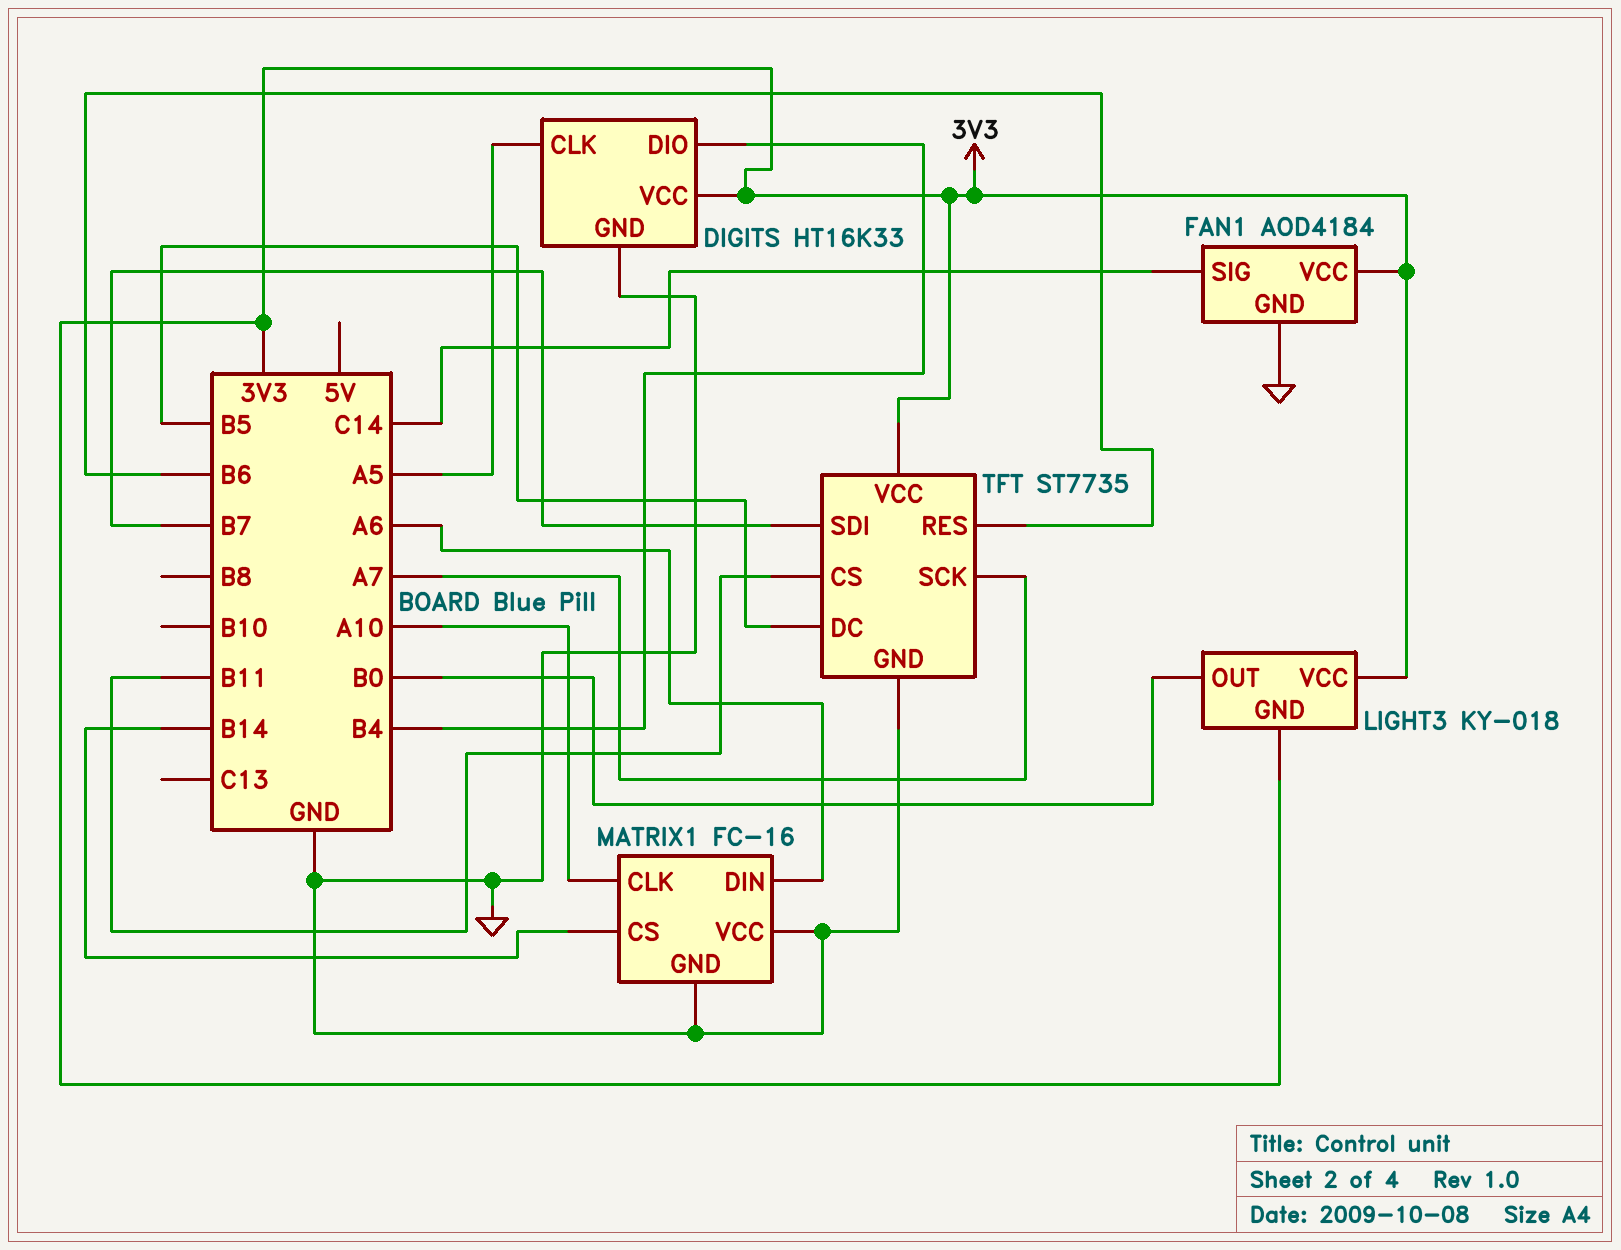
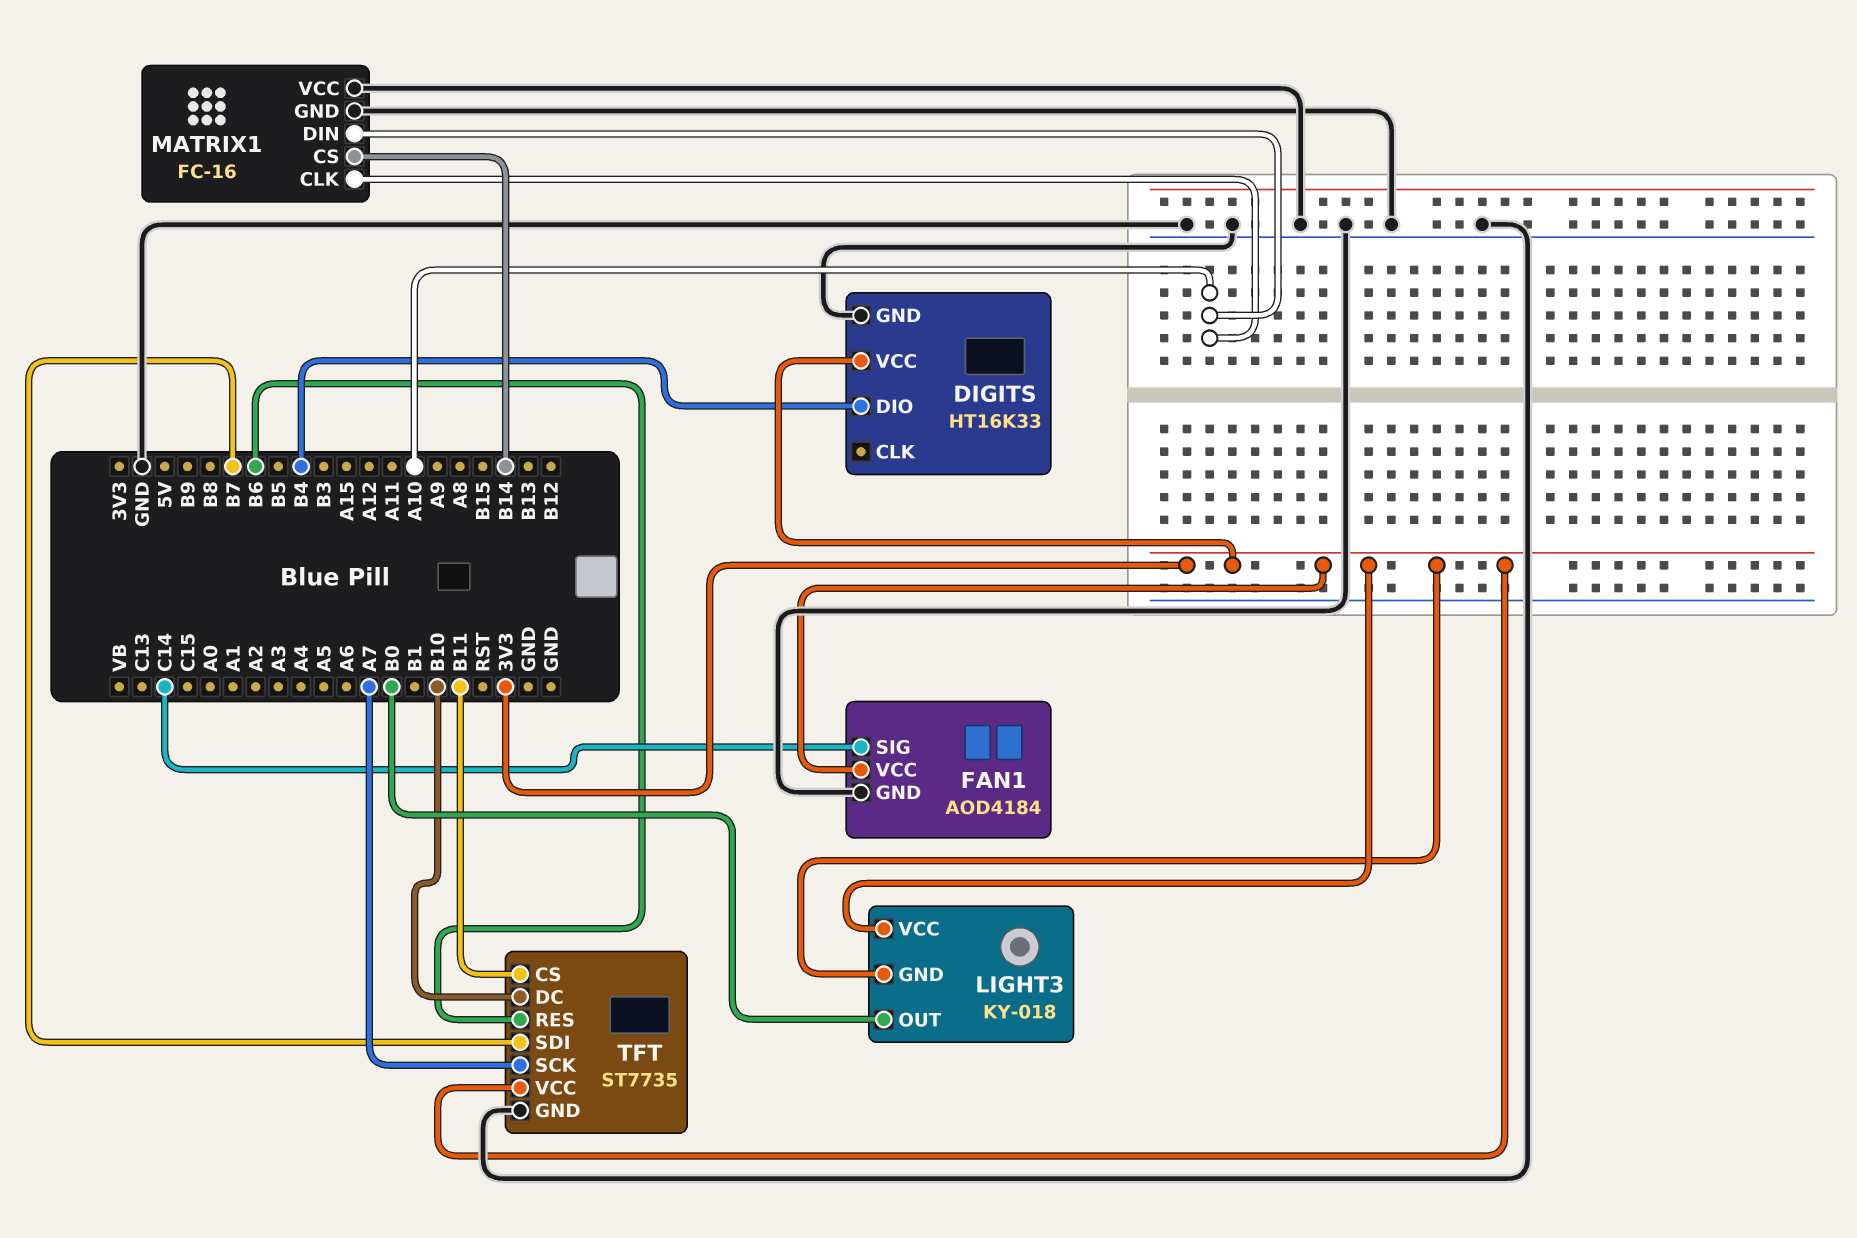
DIGITS pin CLK: A5 -> none
MATRIX1 pin DIN: A6 -> A10
TFT pin DC: B5 -> B10

